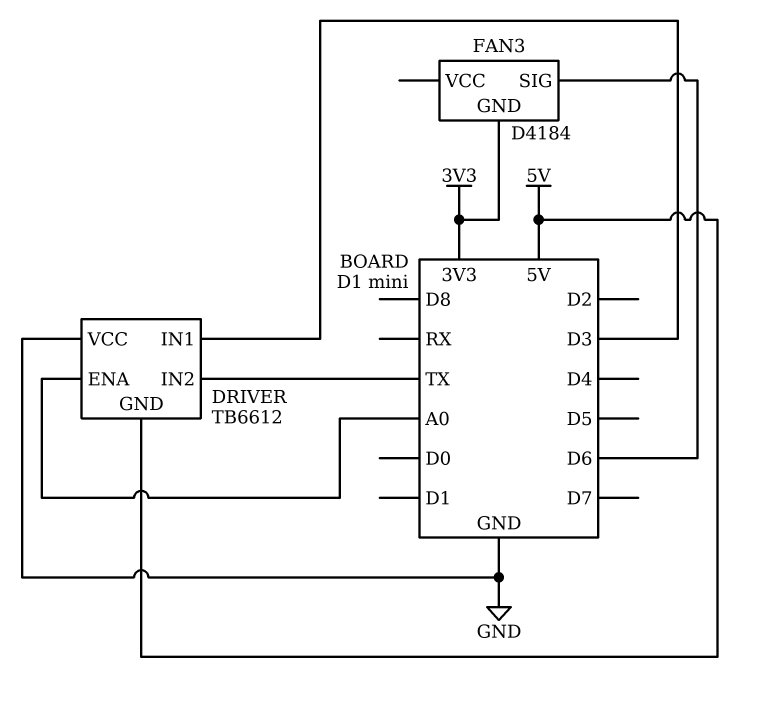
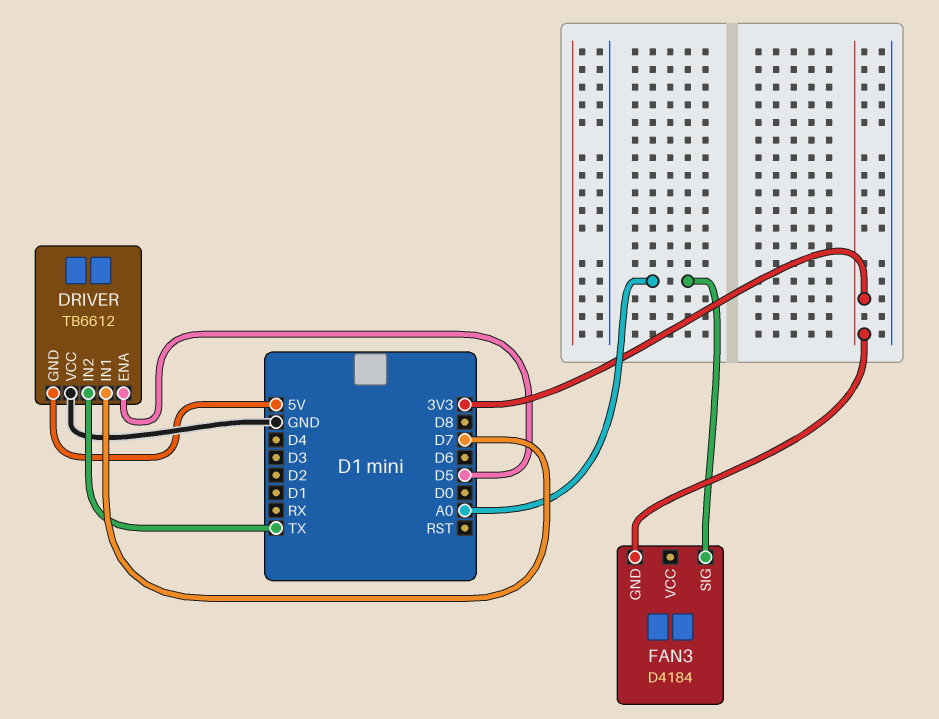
DRIVER pin ENA: A0 -> D5
DRIVER pin IN1: D3 -> D7
FAN3 pin SIG: D6 -> A0

